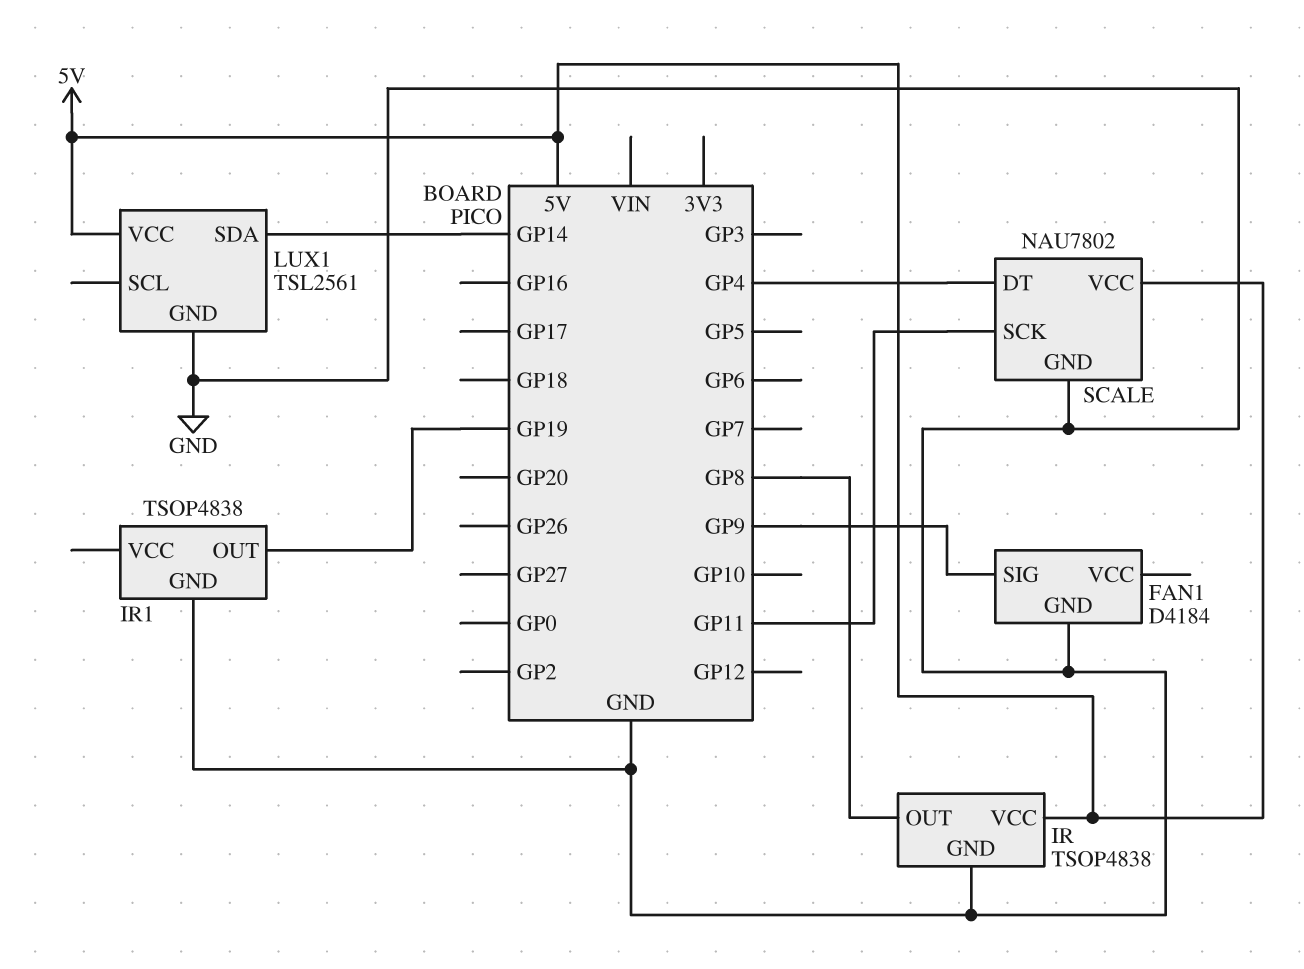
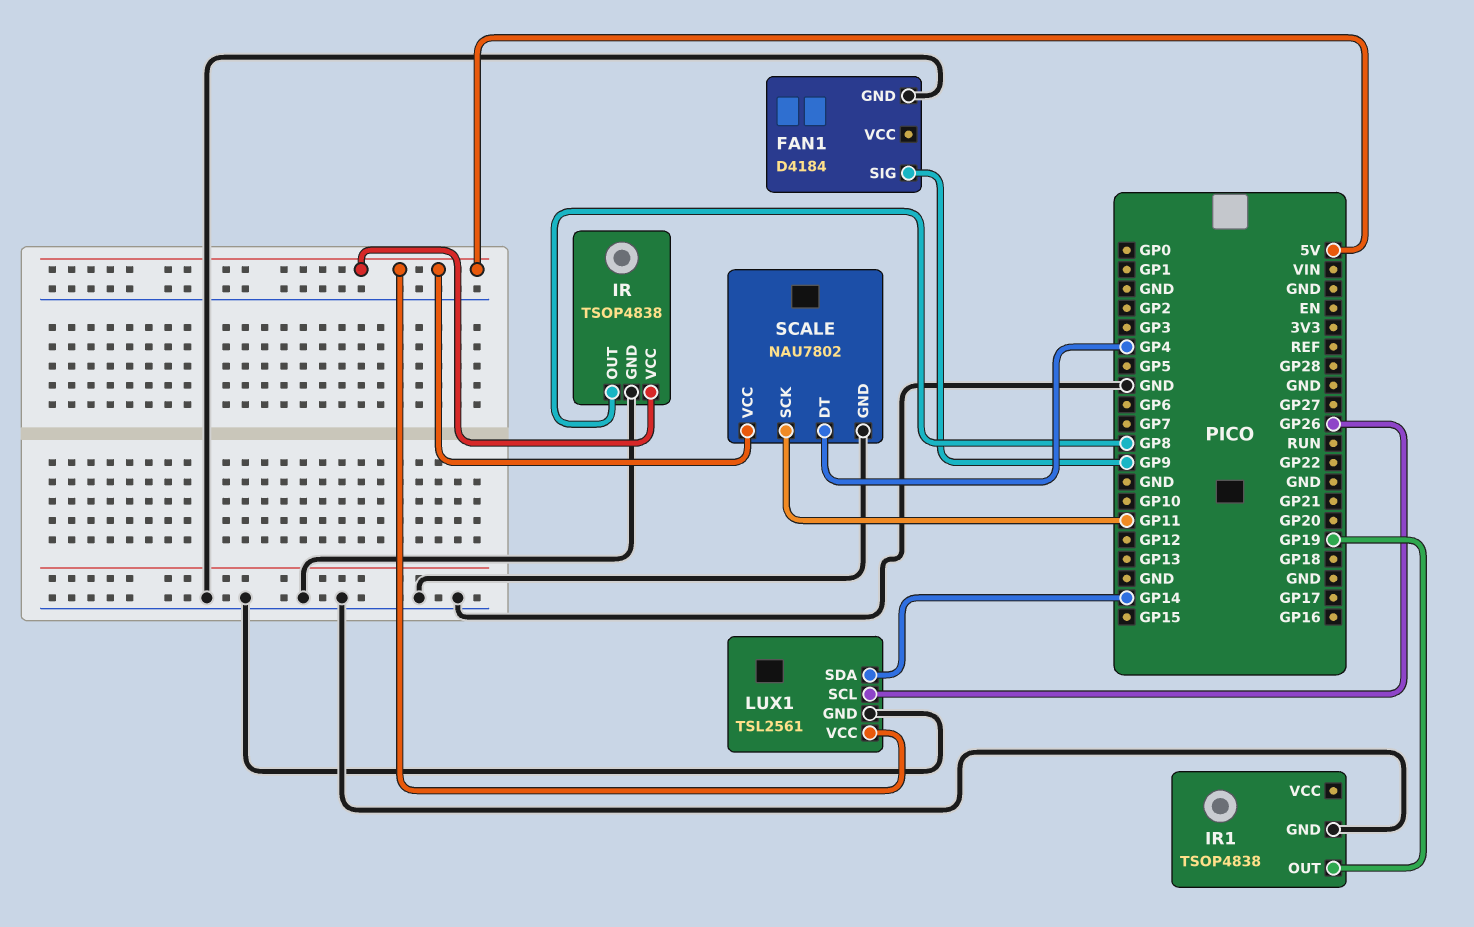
LUX1 pin SCL: none -> GP26

